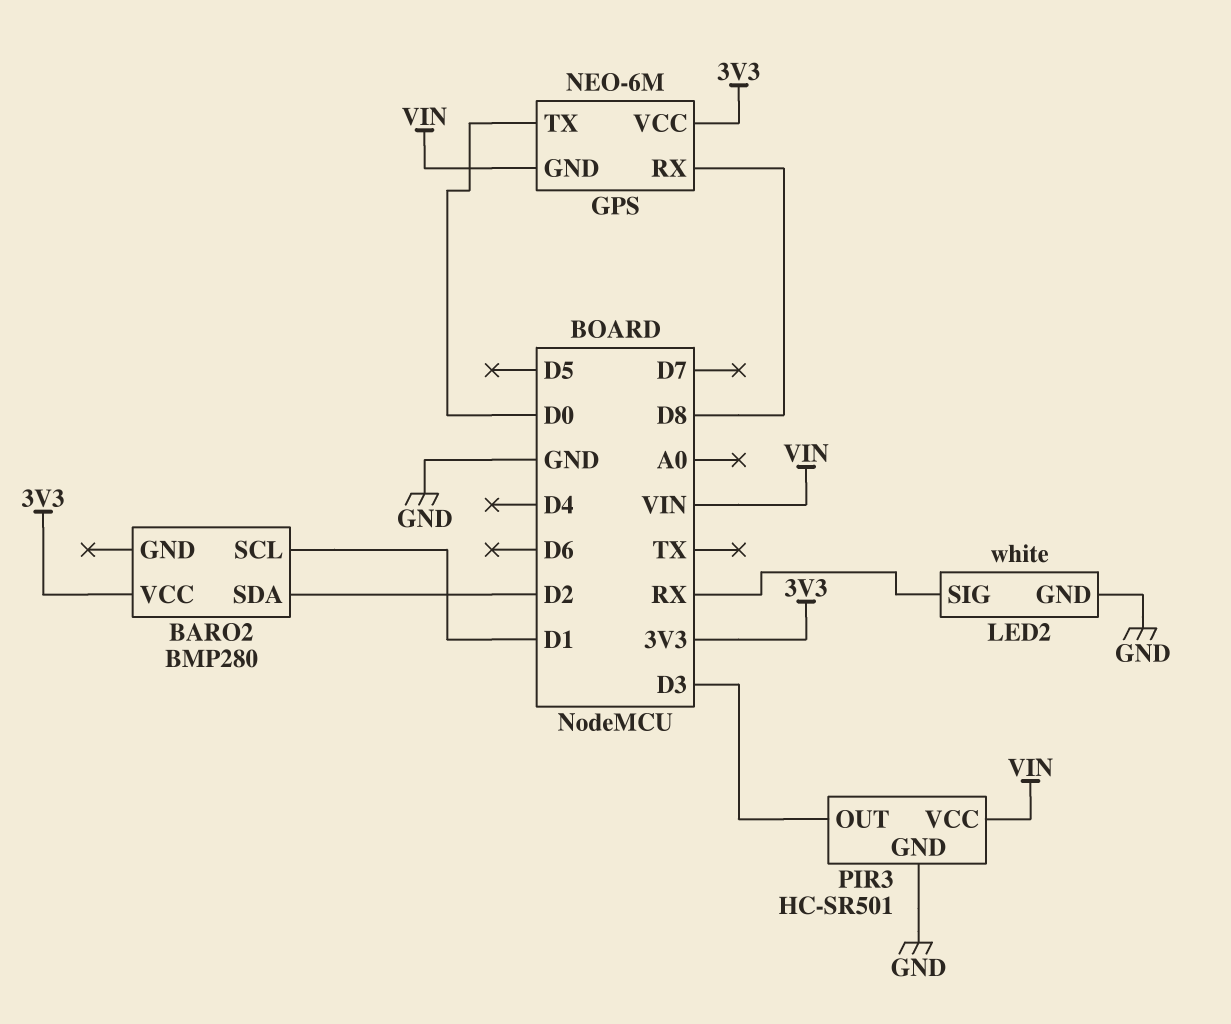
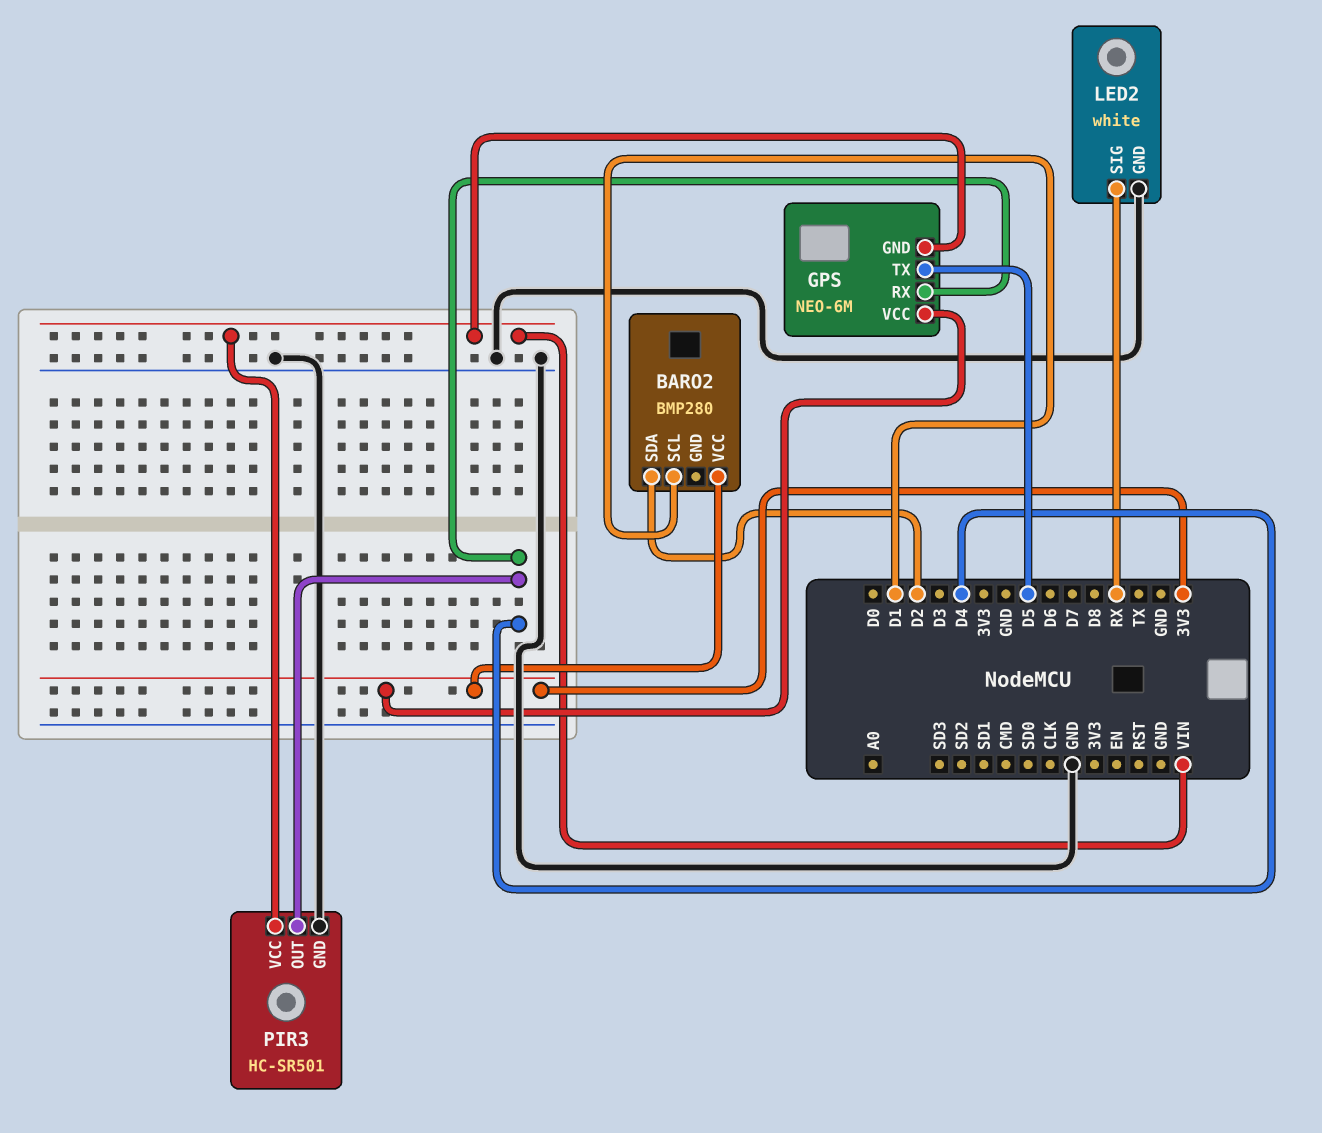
GPS pin RX: D8 -> D4
GPS pin TX: D0 -> D5
PIR3 pin OUT: D3 -> D4

